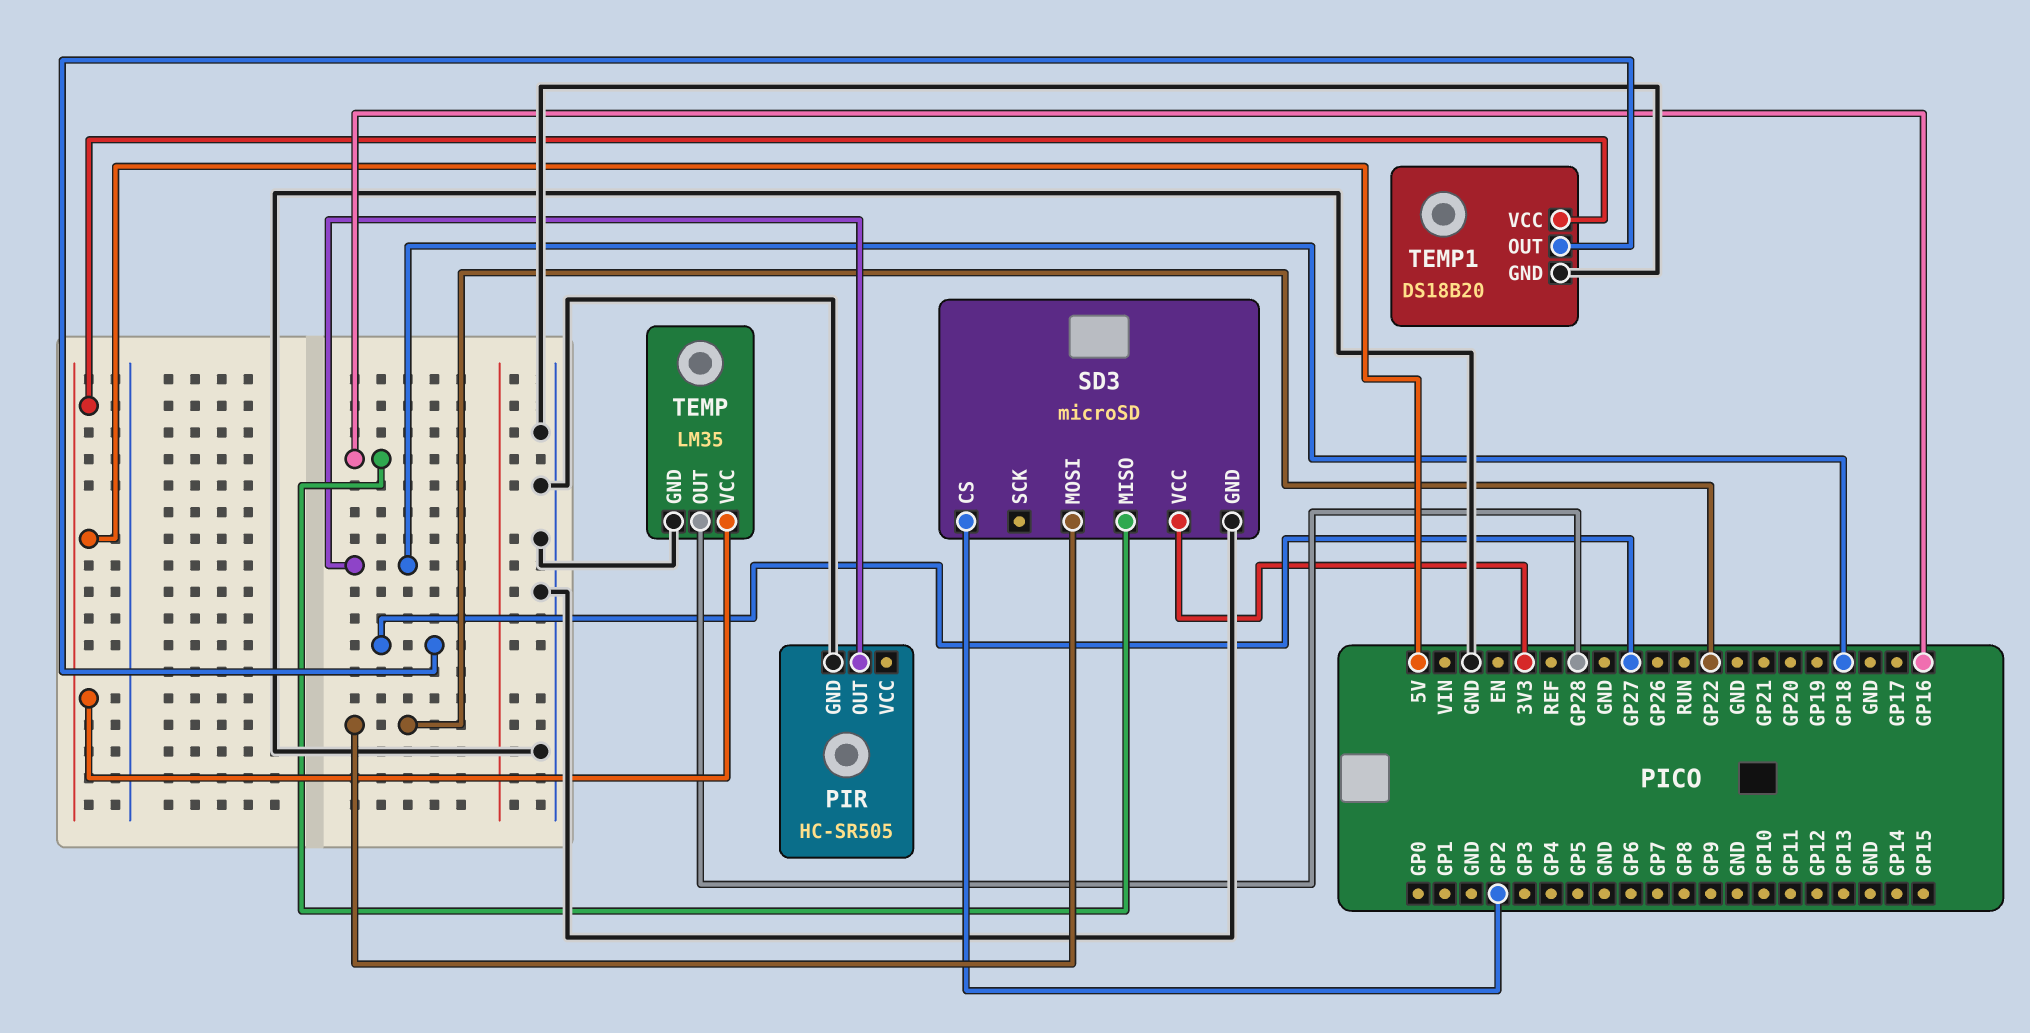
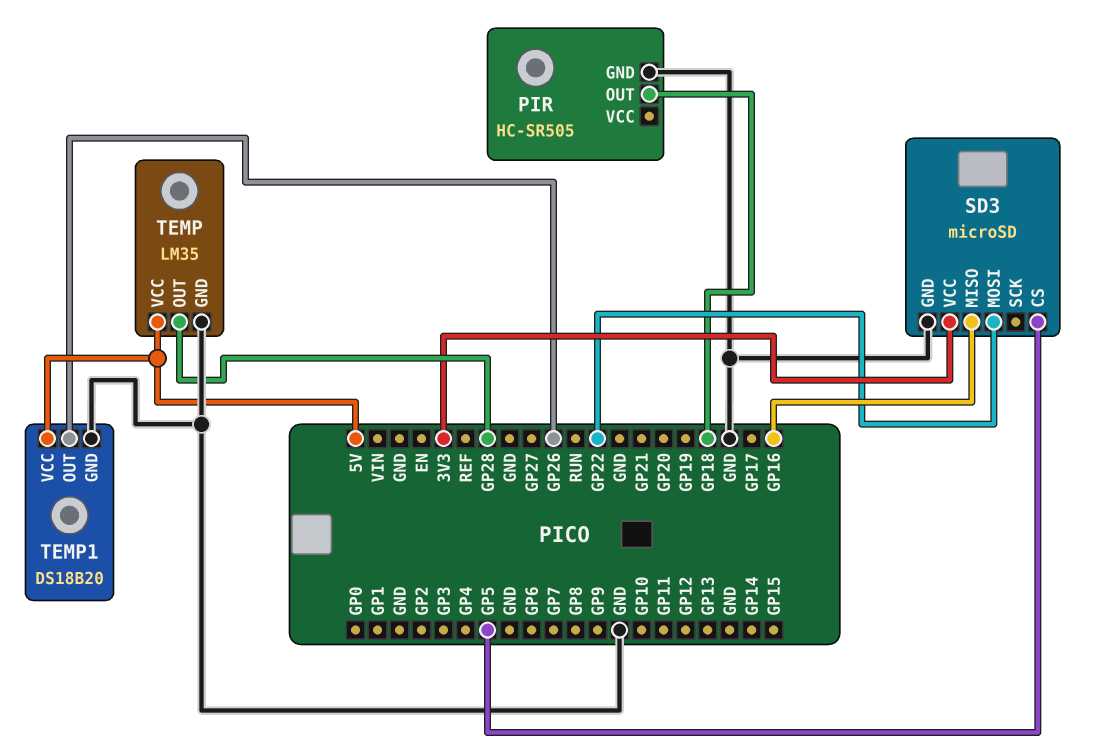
SD3 pin CS: GP2 -> GP5
TEMP1 pin OUT: GP27 -> GP26

